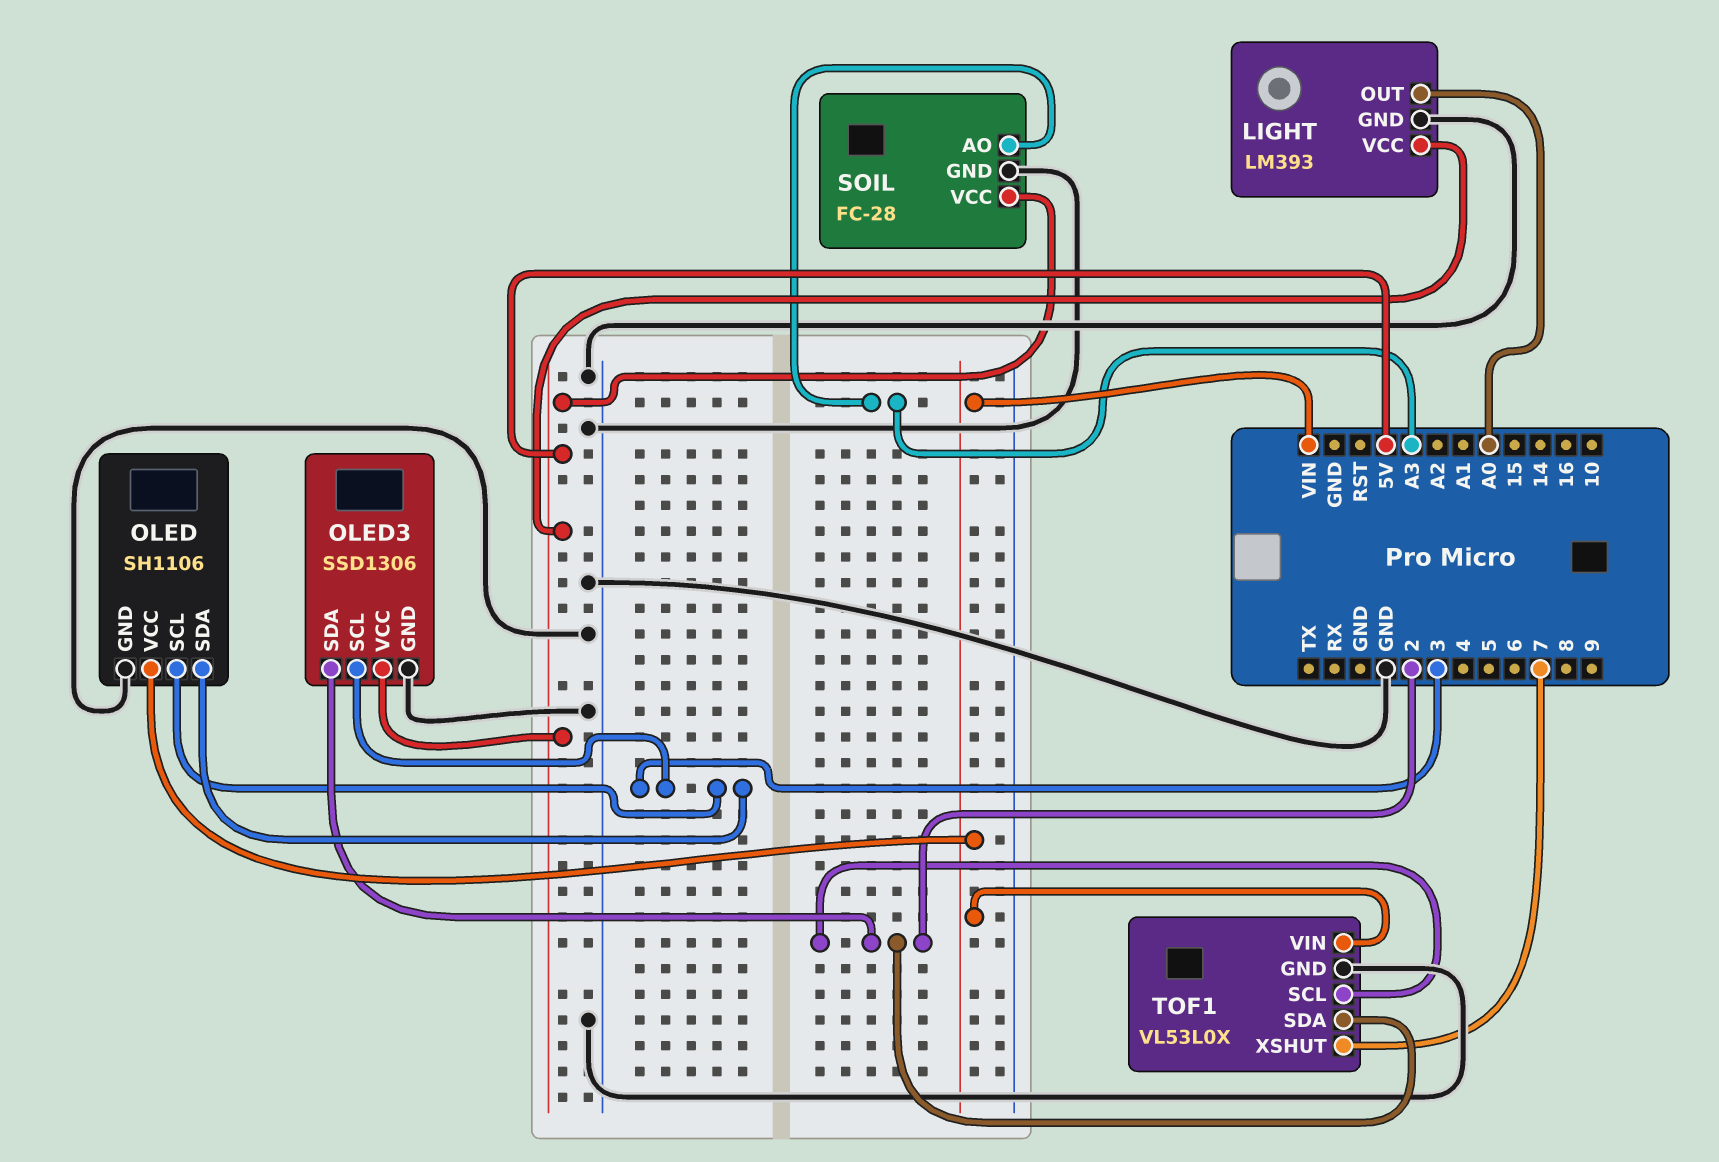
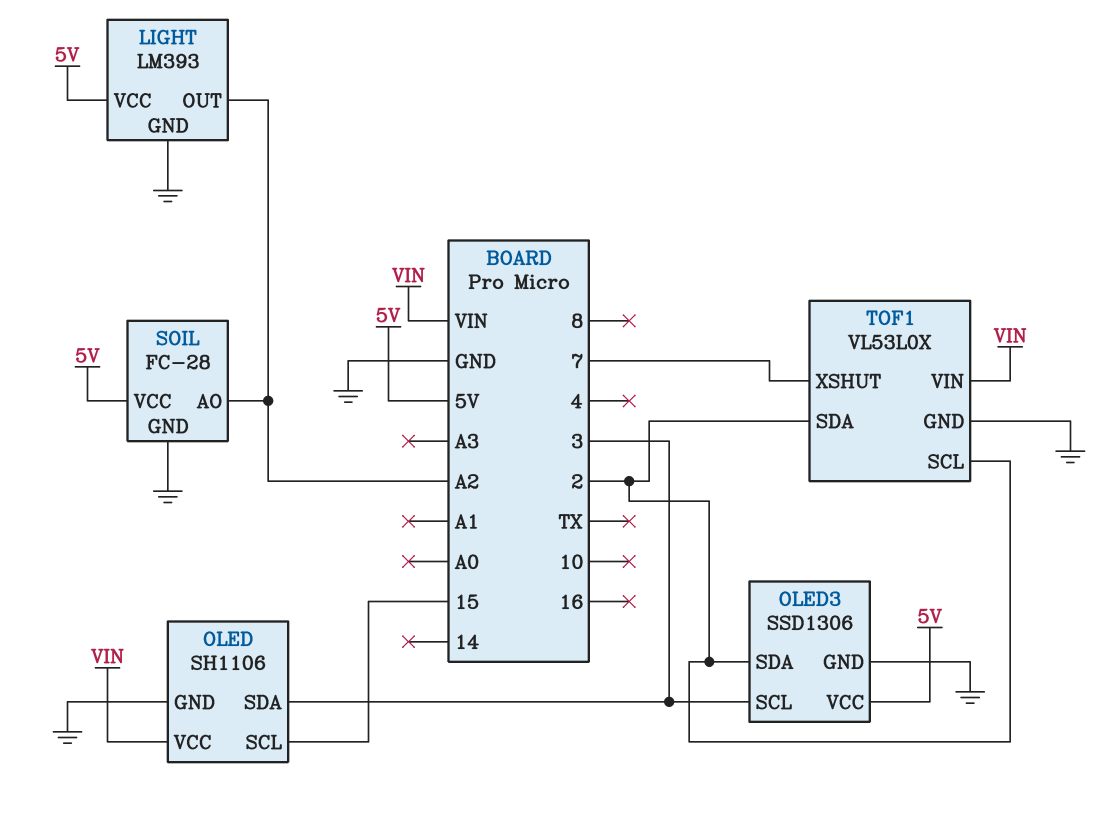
LIGHT pin OUT: A0 -> A2
OLED pin SCL: 3 -> 15
SOIL pin AO: A3 -> A2

